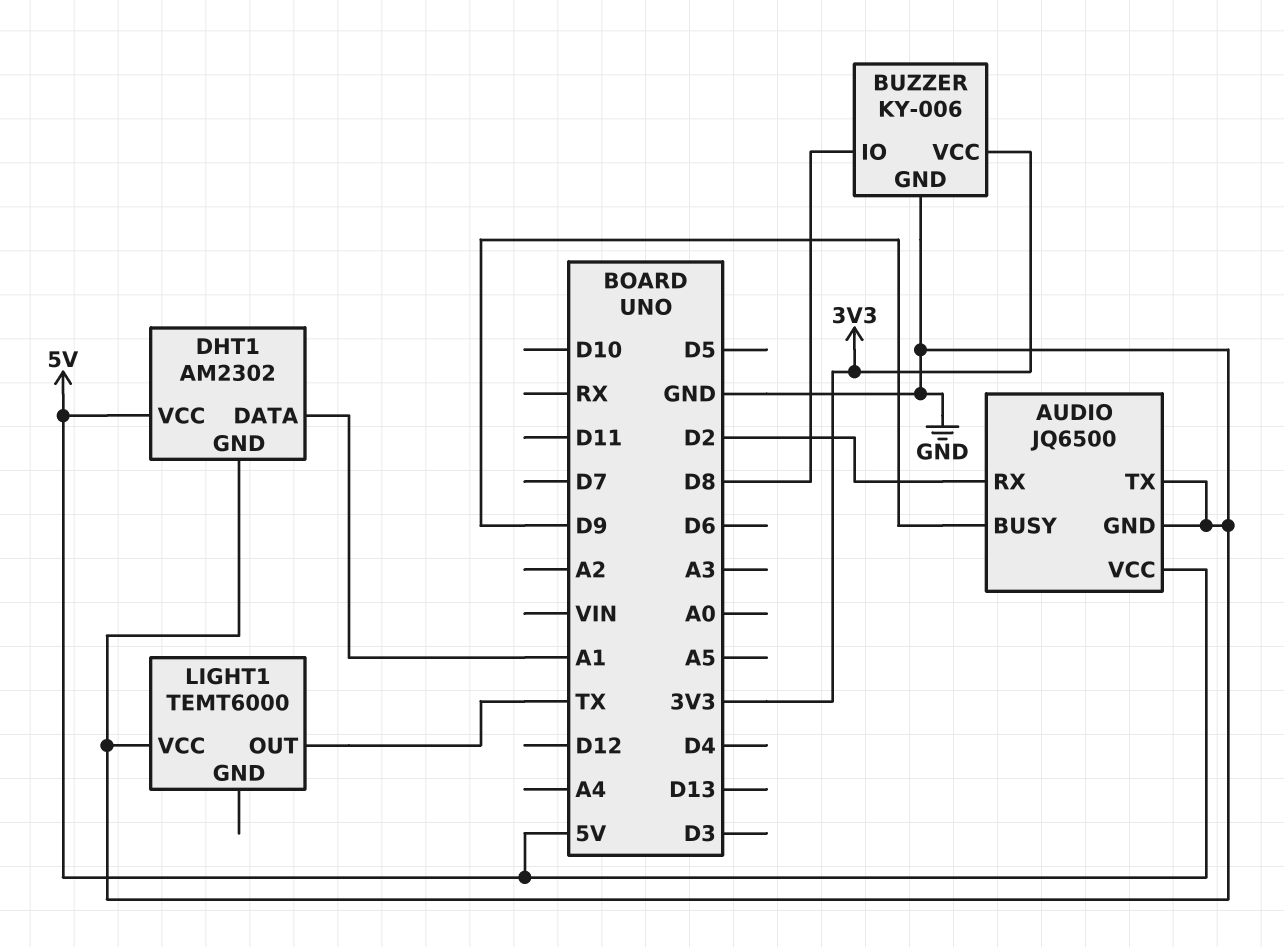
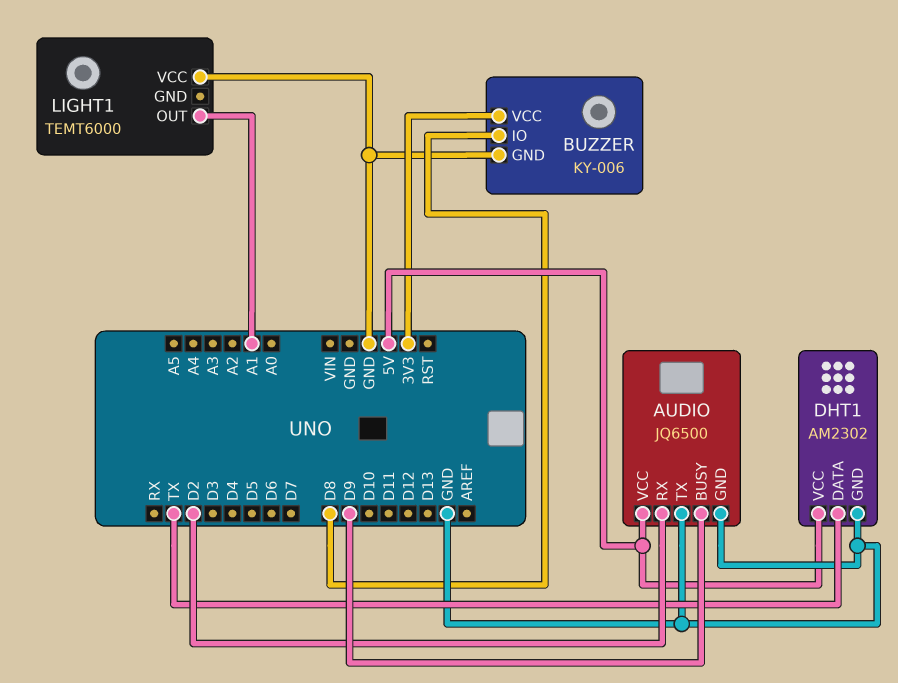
DHT1 pin DATA: A1 -> TX
LIGHT1 pin OUT: TX -> A1

